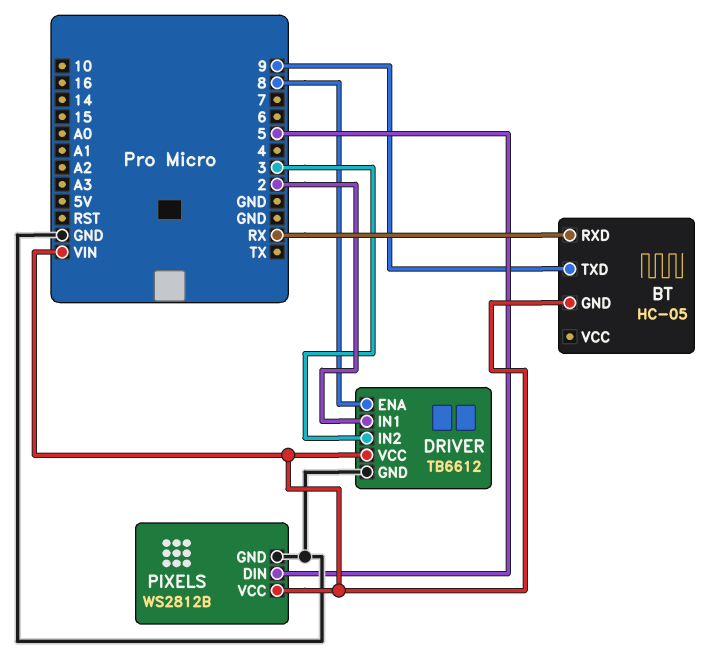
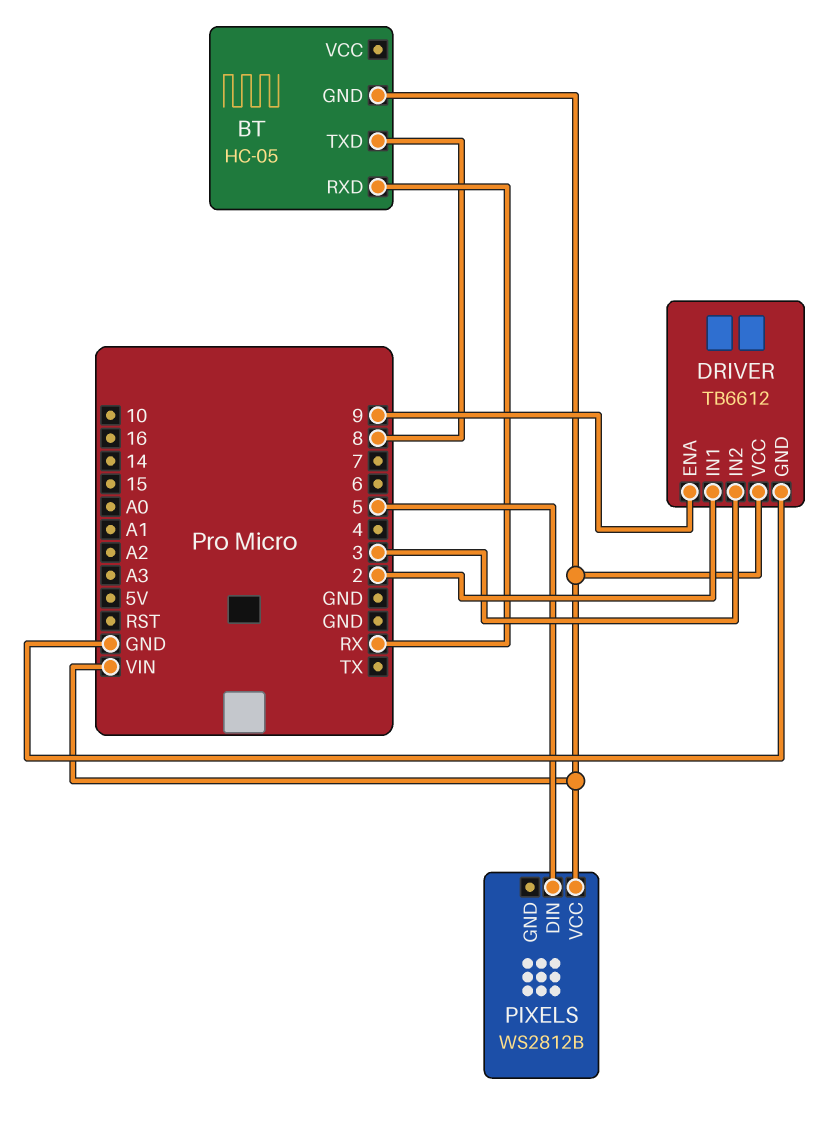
BT pin TXD: 9 -> 8
DRIVER pin ENA: 8 -> 9
PIXELS pin GND: GND -> none

